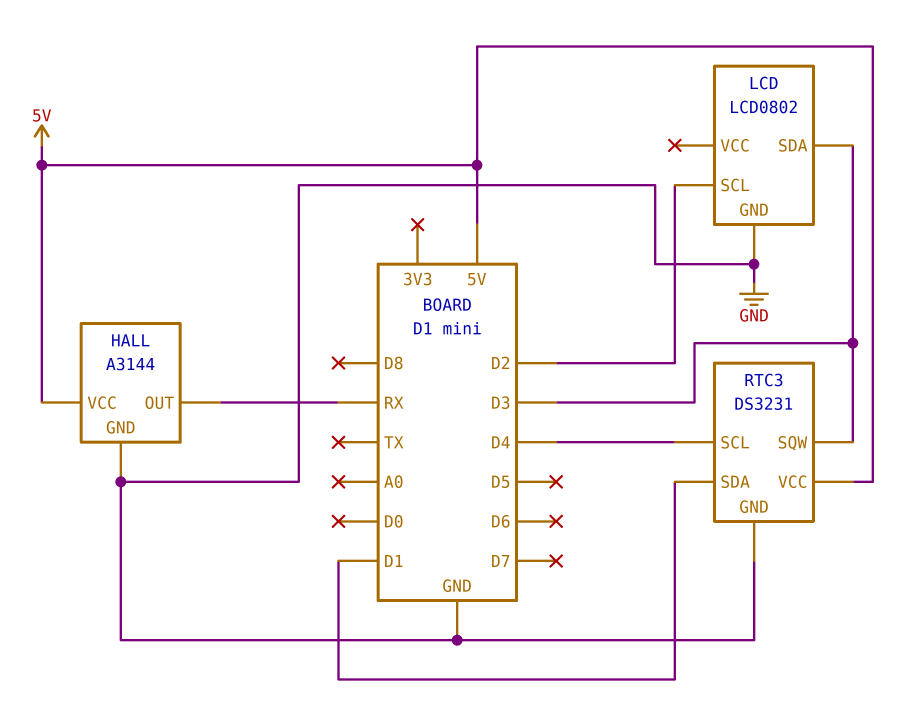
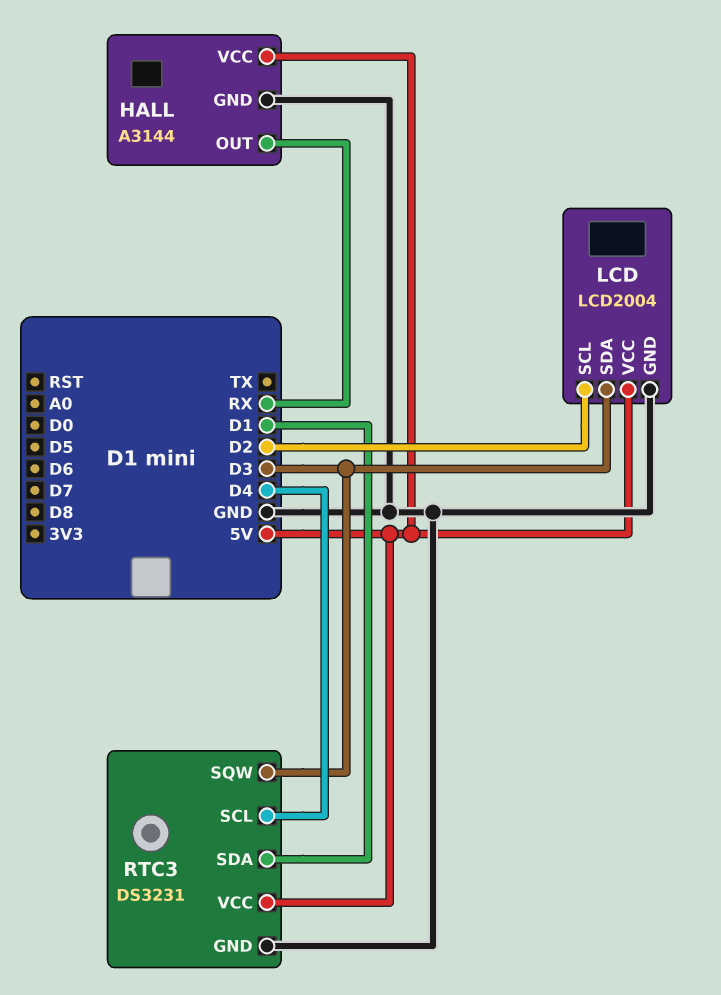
LCD: LCD0802 -> LCD2004
LCD pin VCC: none -> 5V

